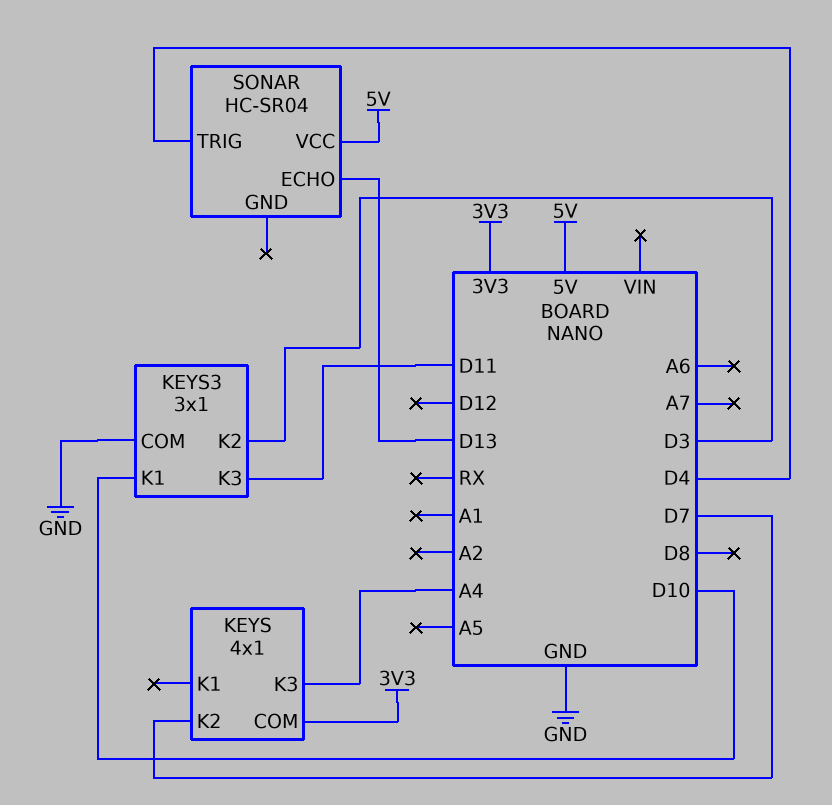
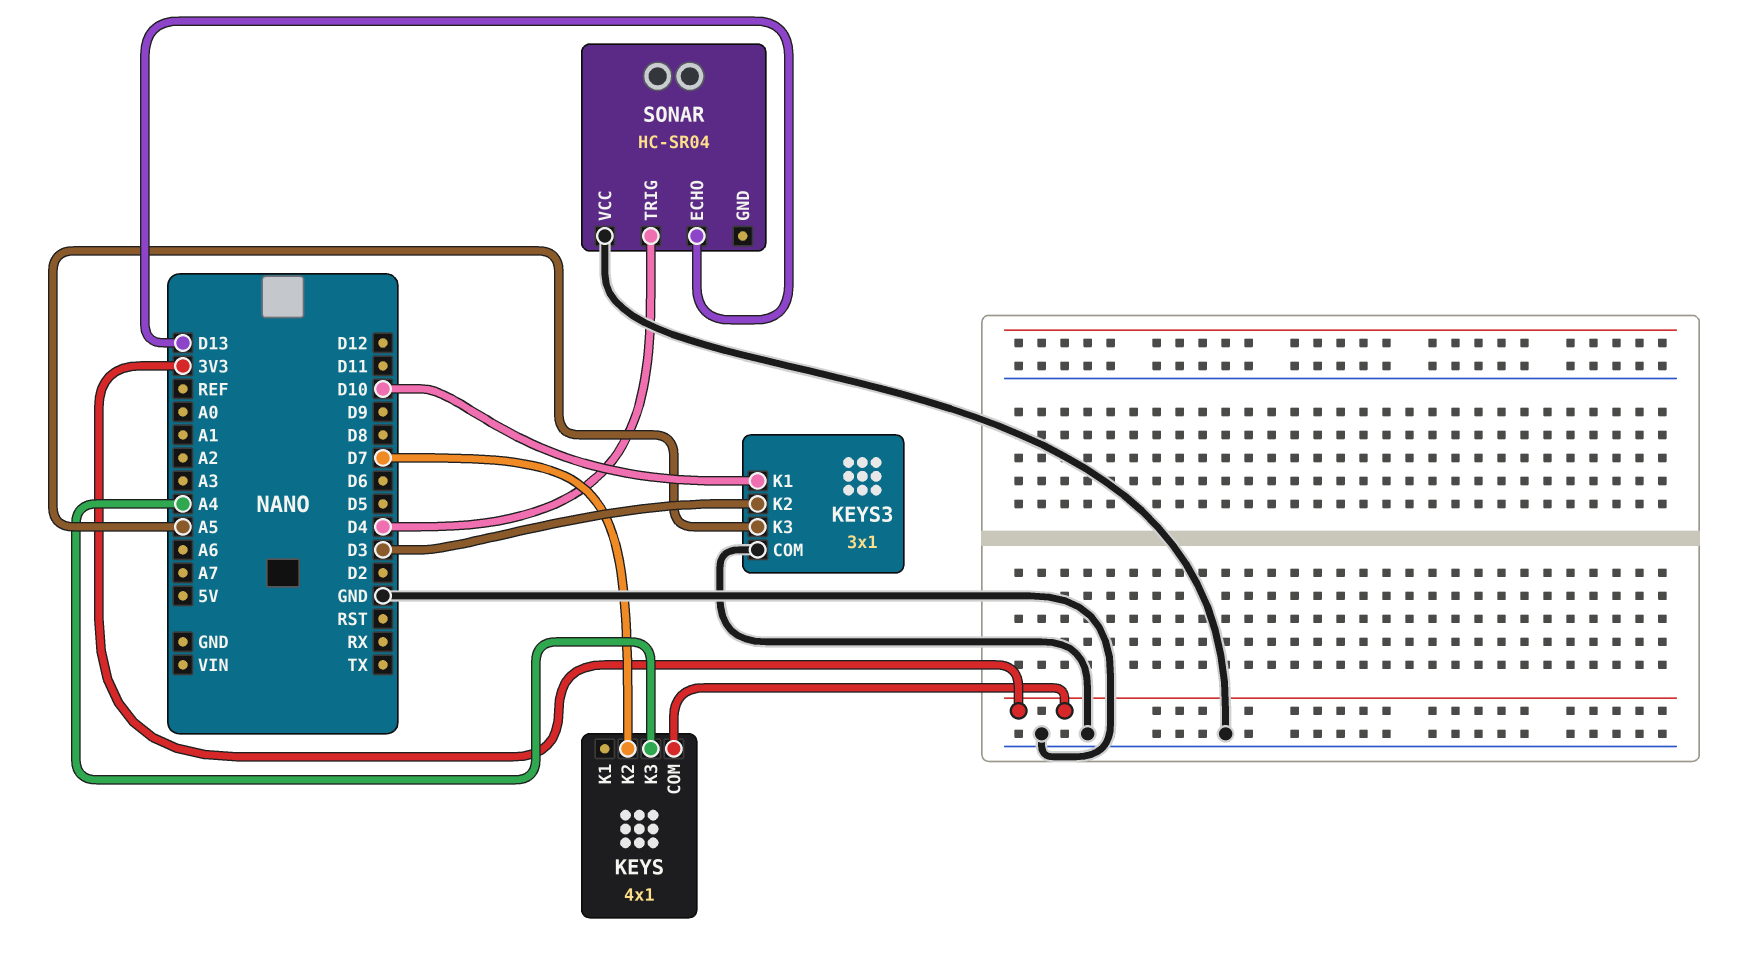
KEYS3 pin K3: D11 -> A5
SONAR pin VCC: 5V -> GND

